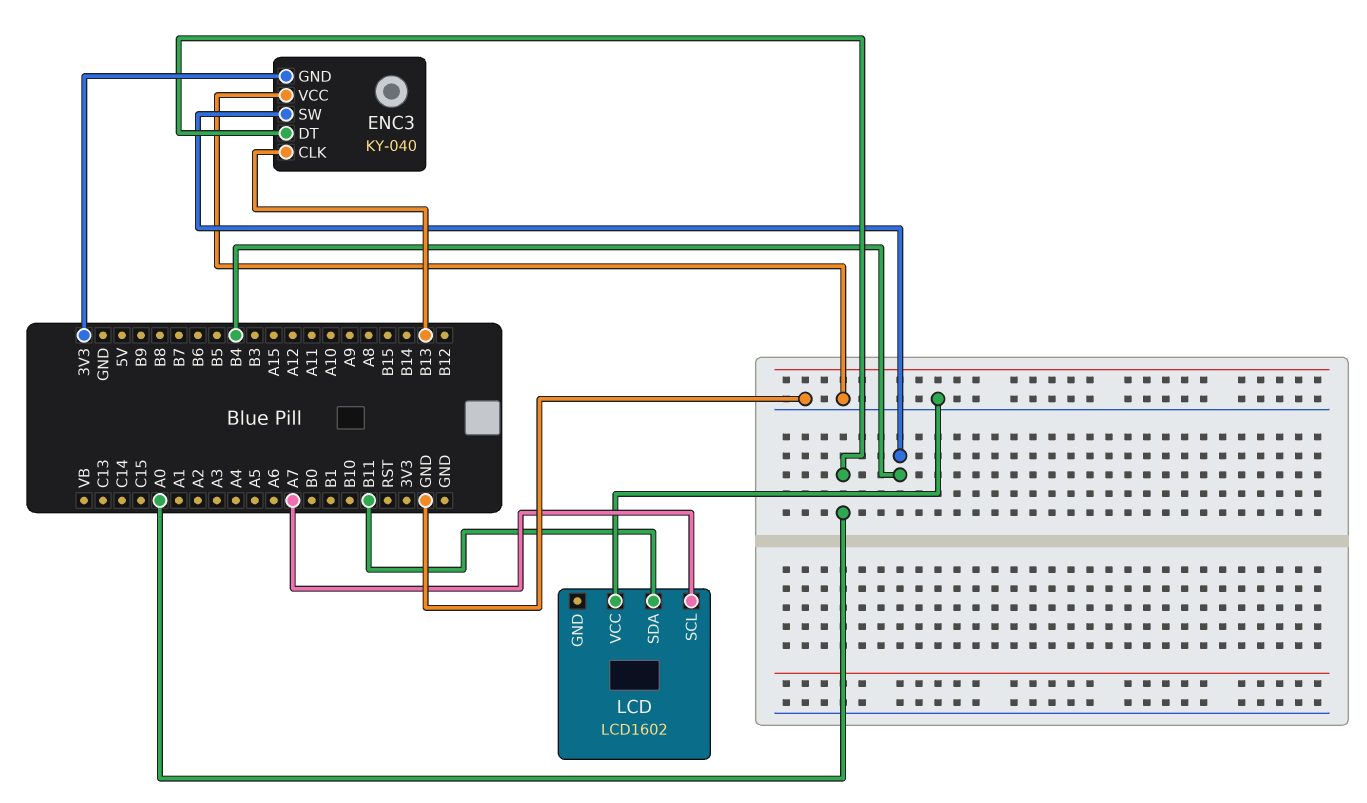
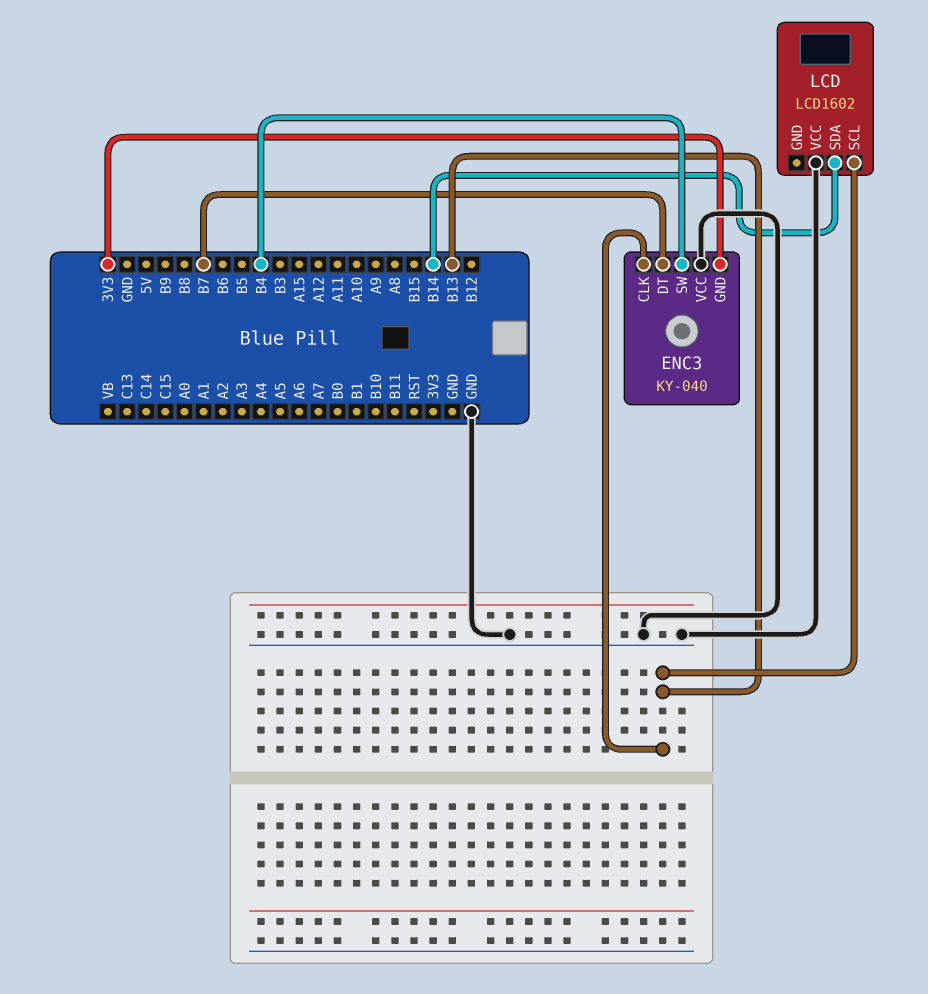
ENC3 pin DT: A0 -> B7
LCD pin SCL: A7 -> B13
LCD pin SDA: B11 -> B14

